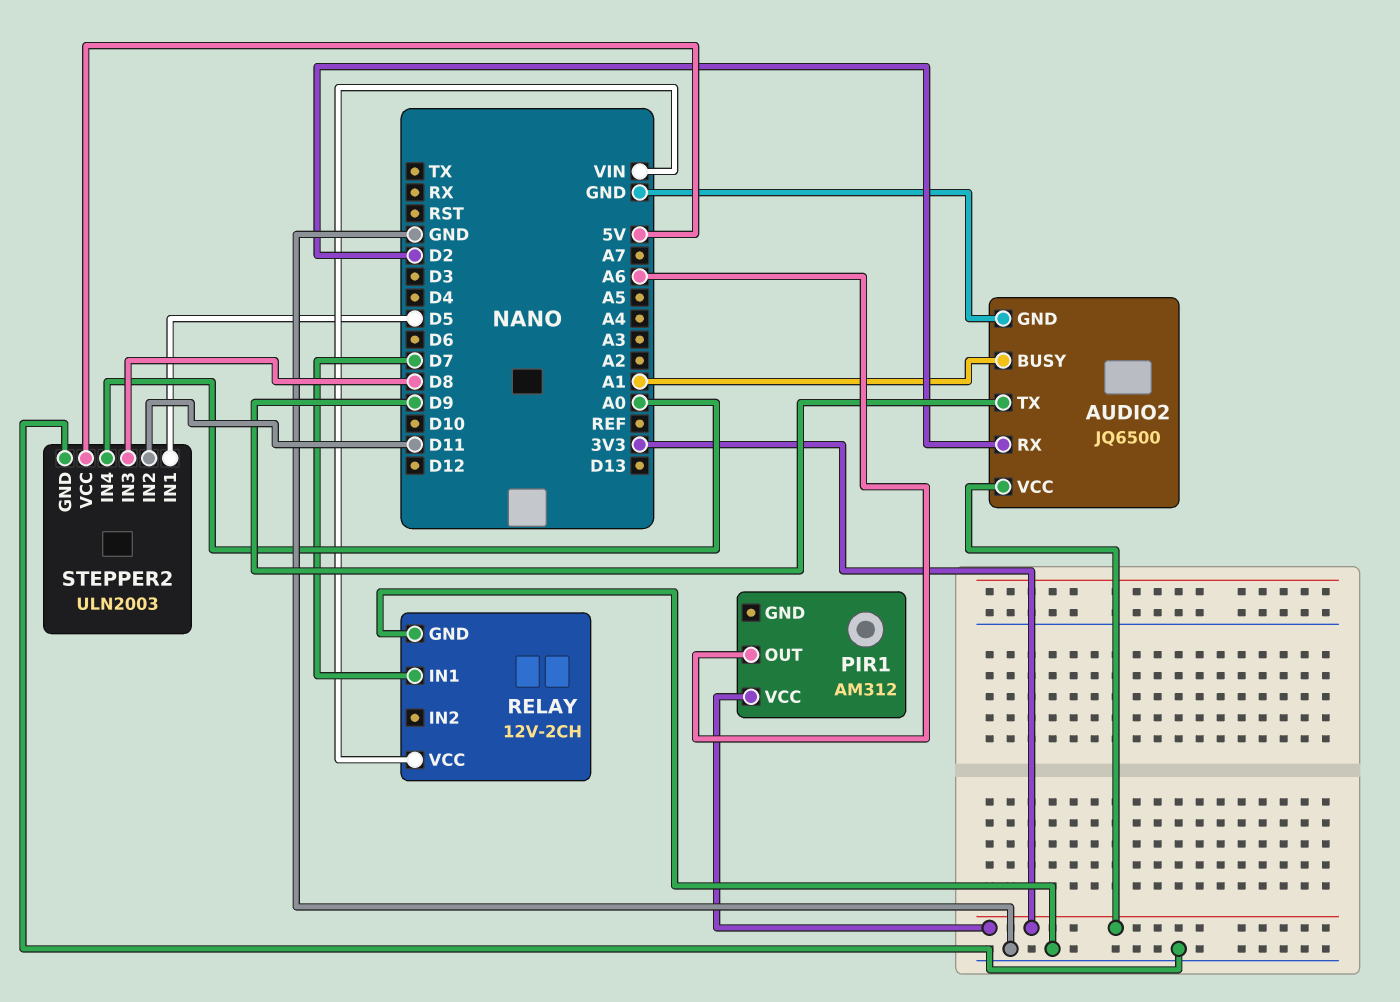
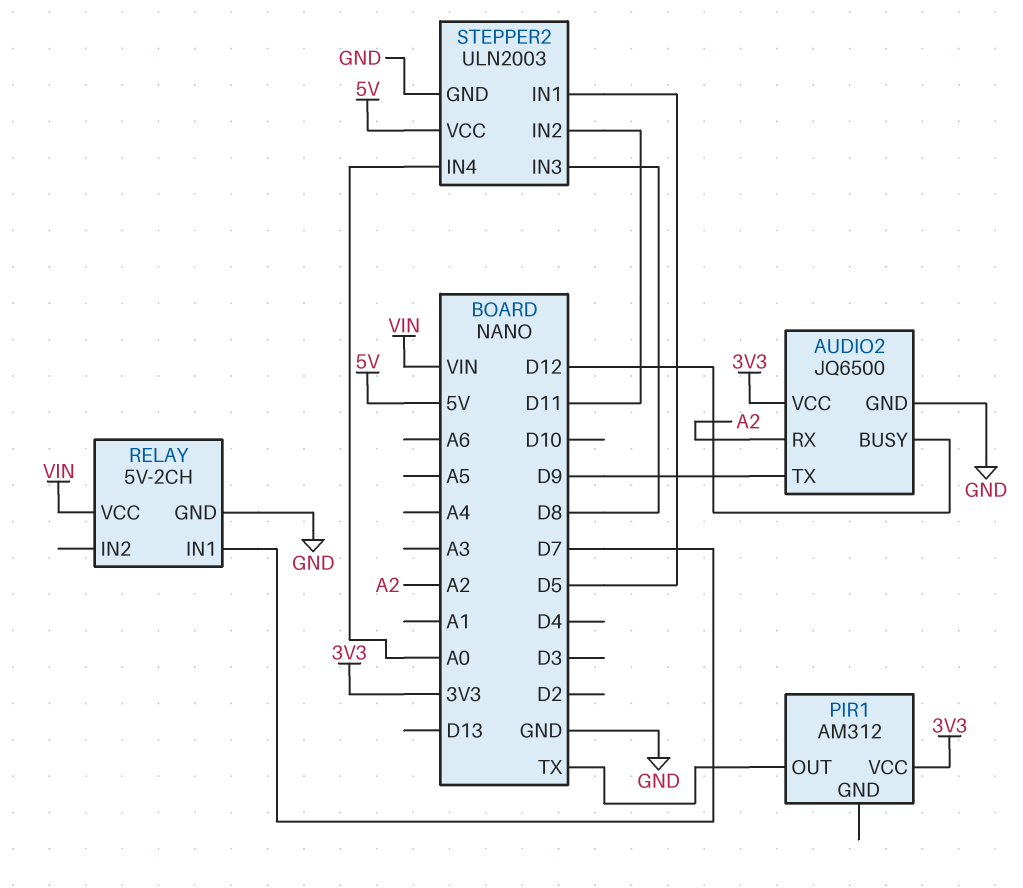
AUDIO2 pin BUSY: A1 -> D12
AUDIO2 pin RX: D2 -> A2
PIR1 pin OUT: A6 -> TX
RELAY: 12V-2CH -> 5V-2CH

